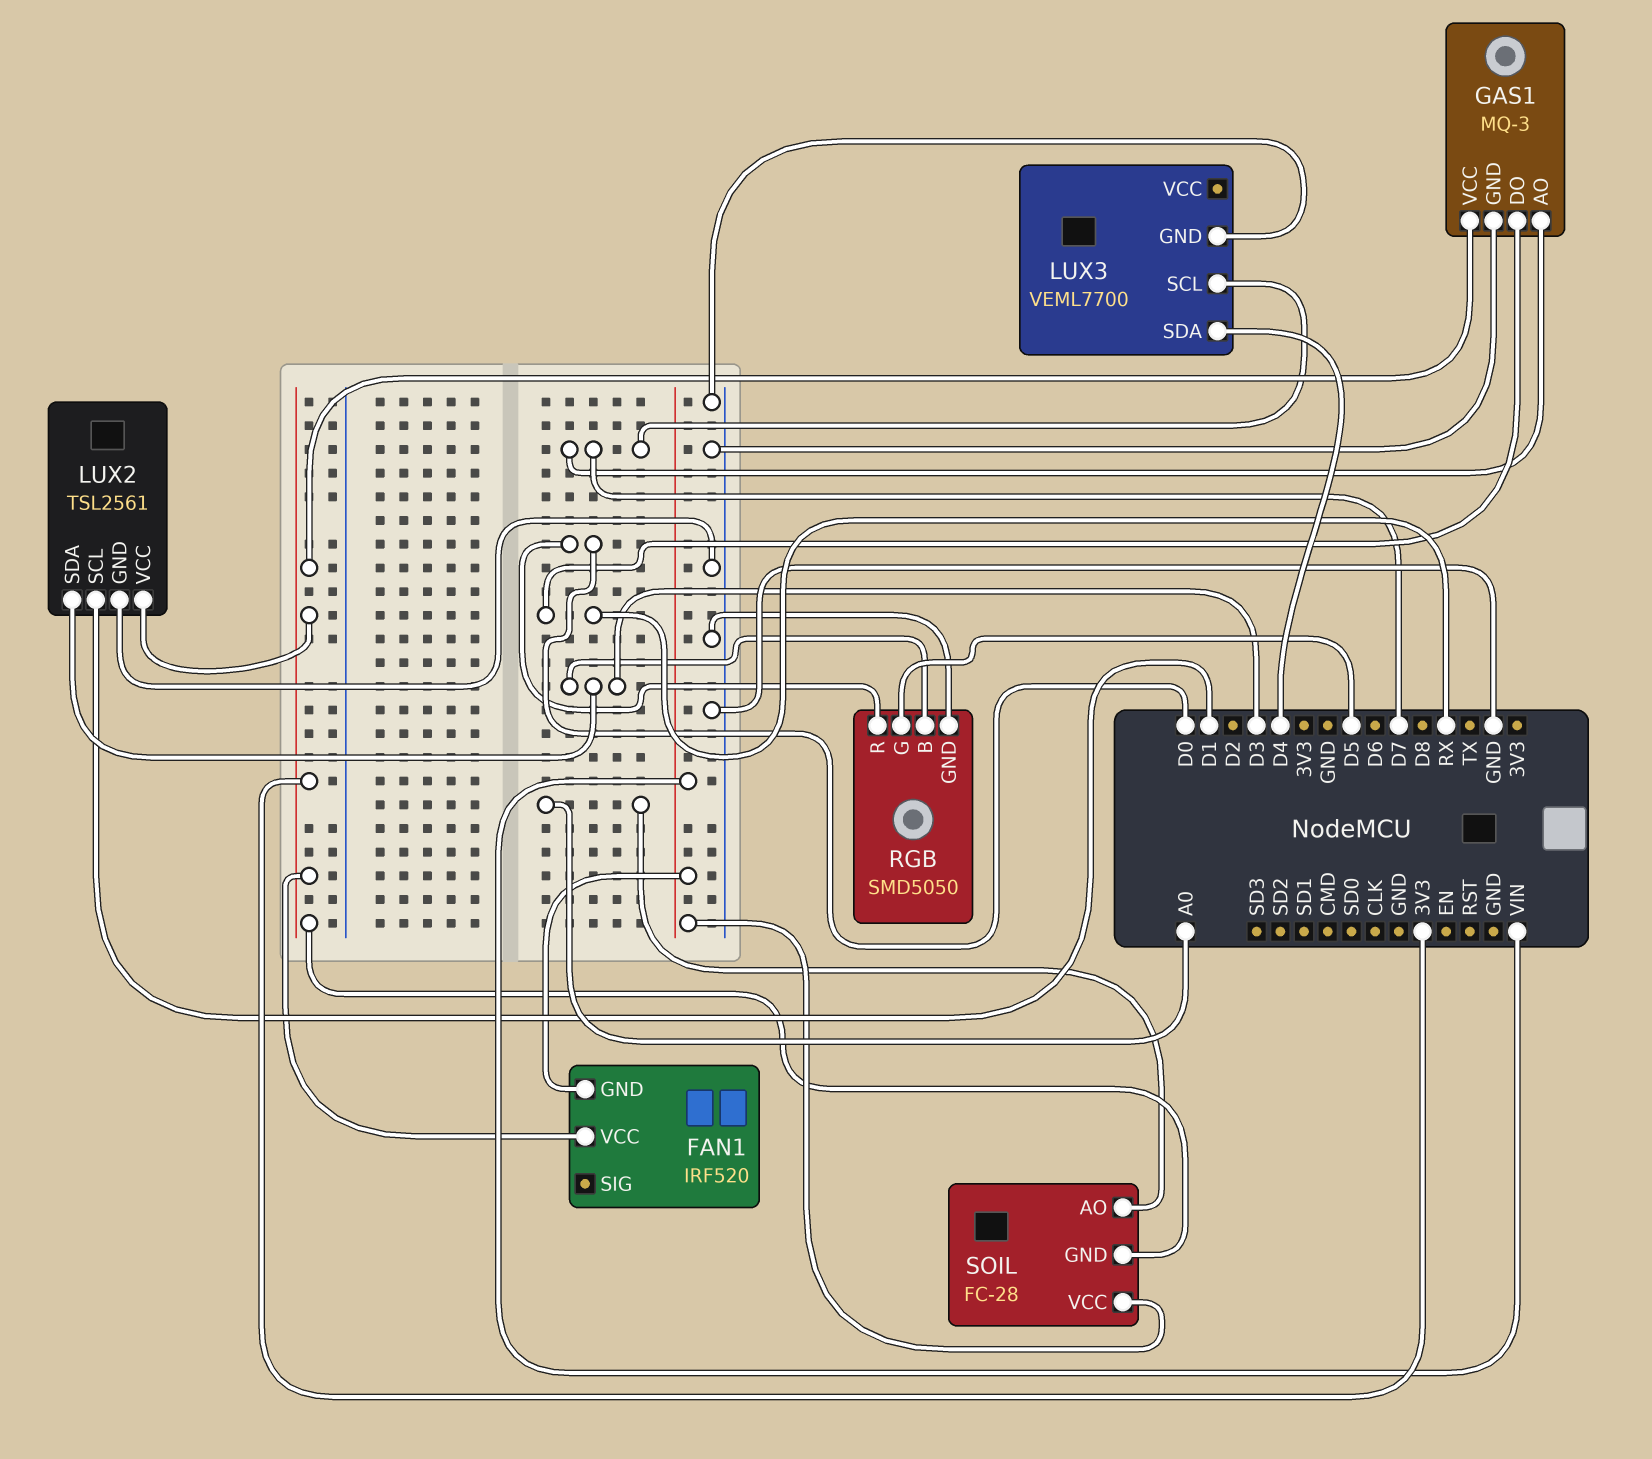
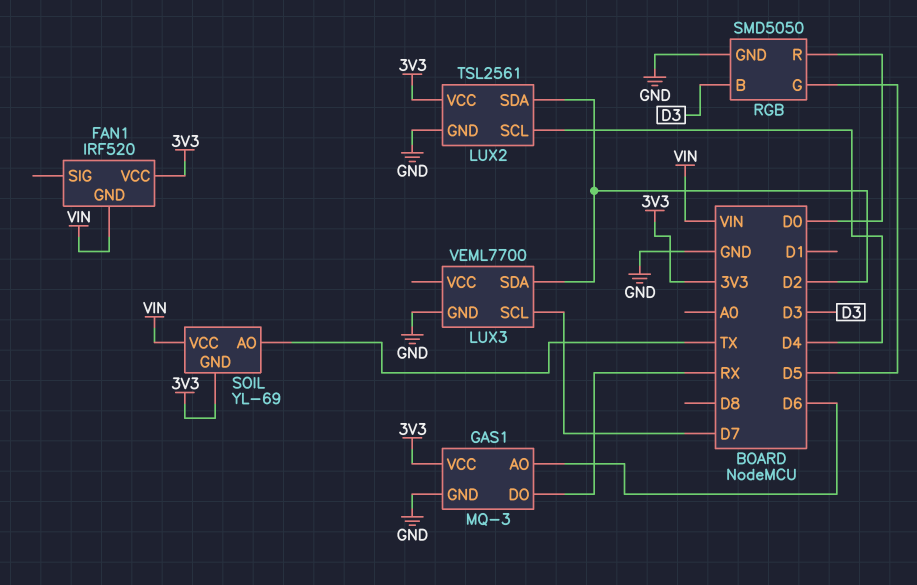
GAS1 pin AO: D7 -> D6
LUX2 pin SCL: D1 -> D4
LUX2 pin SDA: D3 -> D2
LUX3 pin SDA: D4 -> D2
SOIL: FC-28 -> YL-69
SOIL pin AO: A0 -> TX

